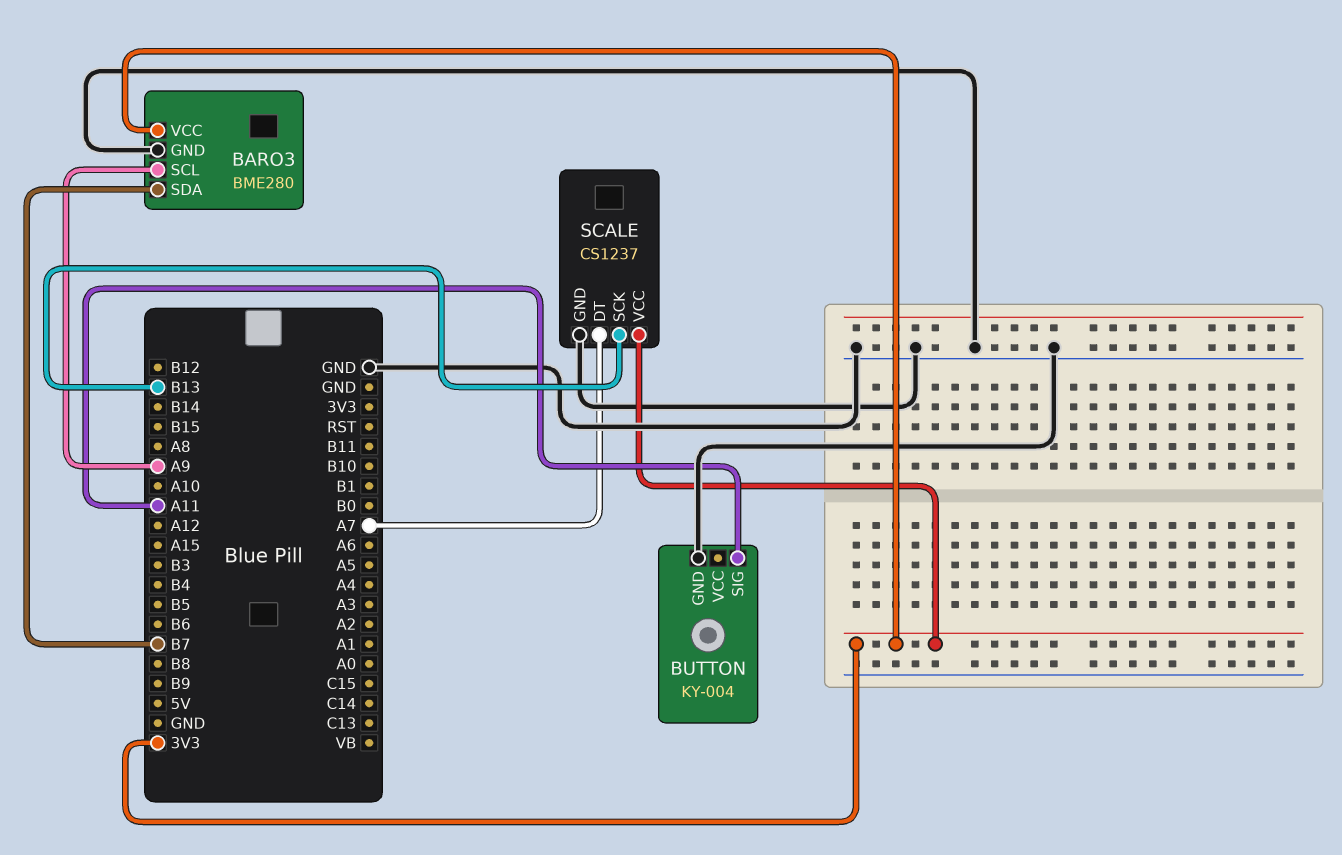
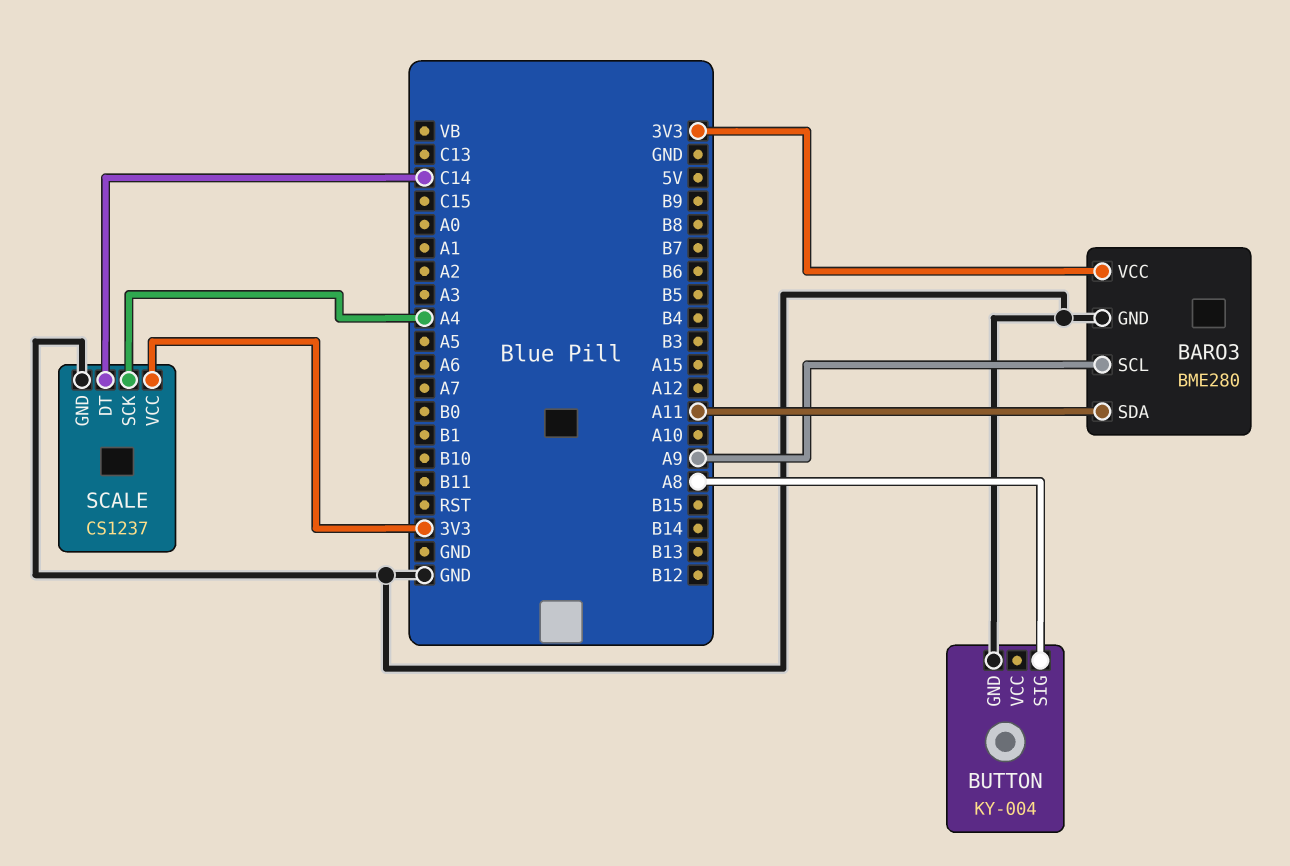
BARO3 pin SDA: B7 -> A11
BUTTON pin SIG: A11 -> A8
SCALE pin DT: A7 -> C14
SCALE pin SCK: B13 -> A4

